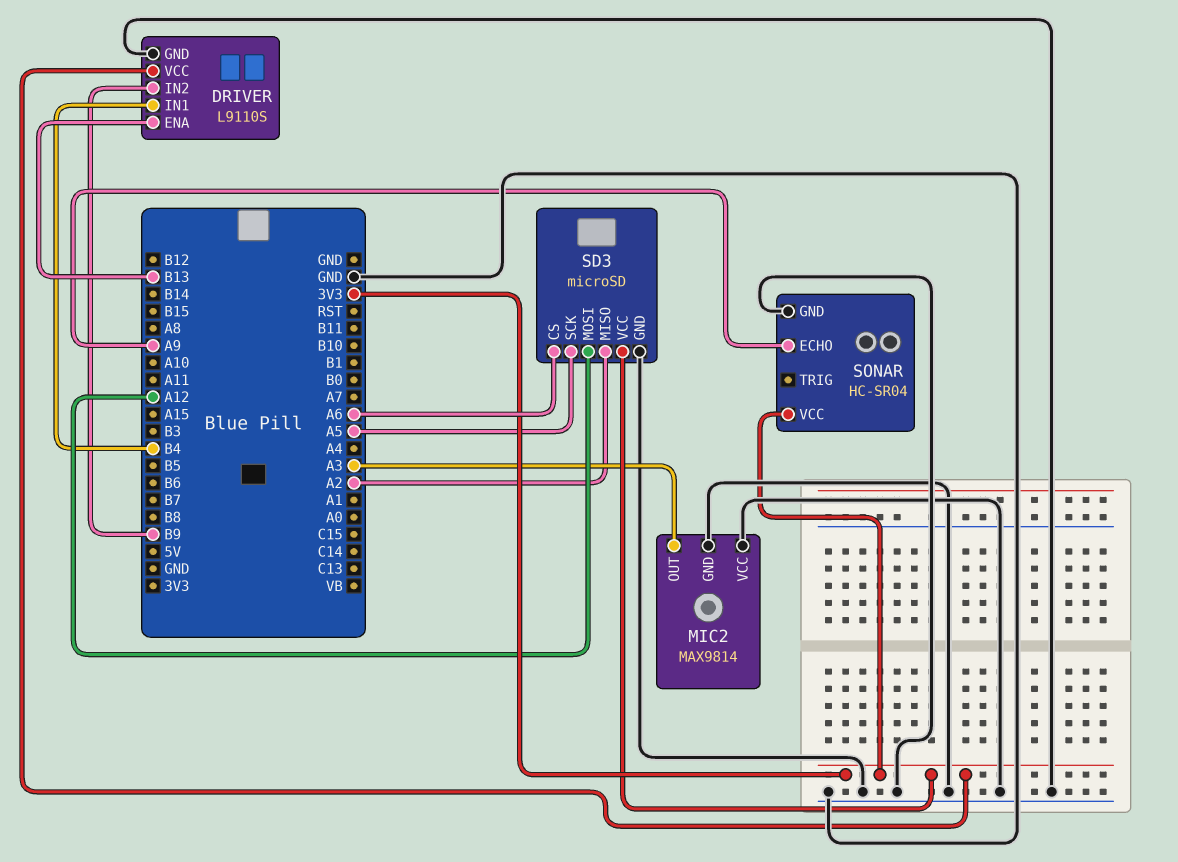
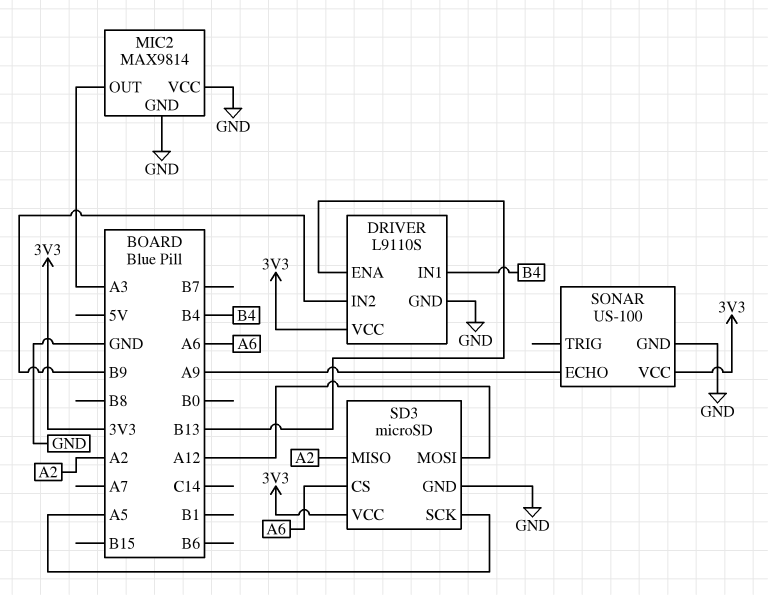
SONAR: HC-SR04 -> US-100

